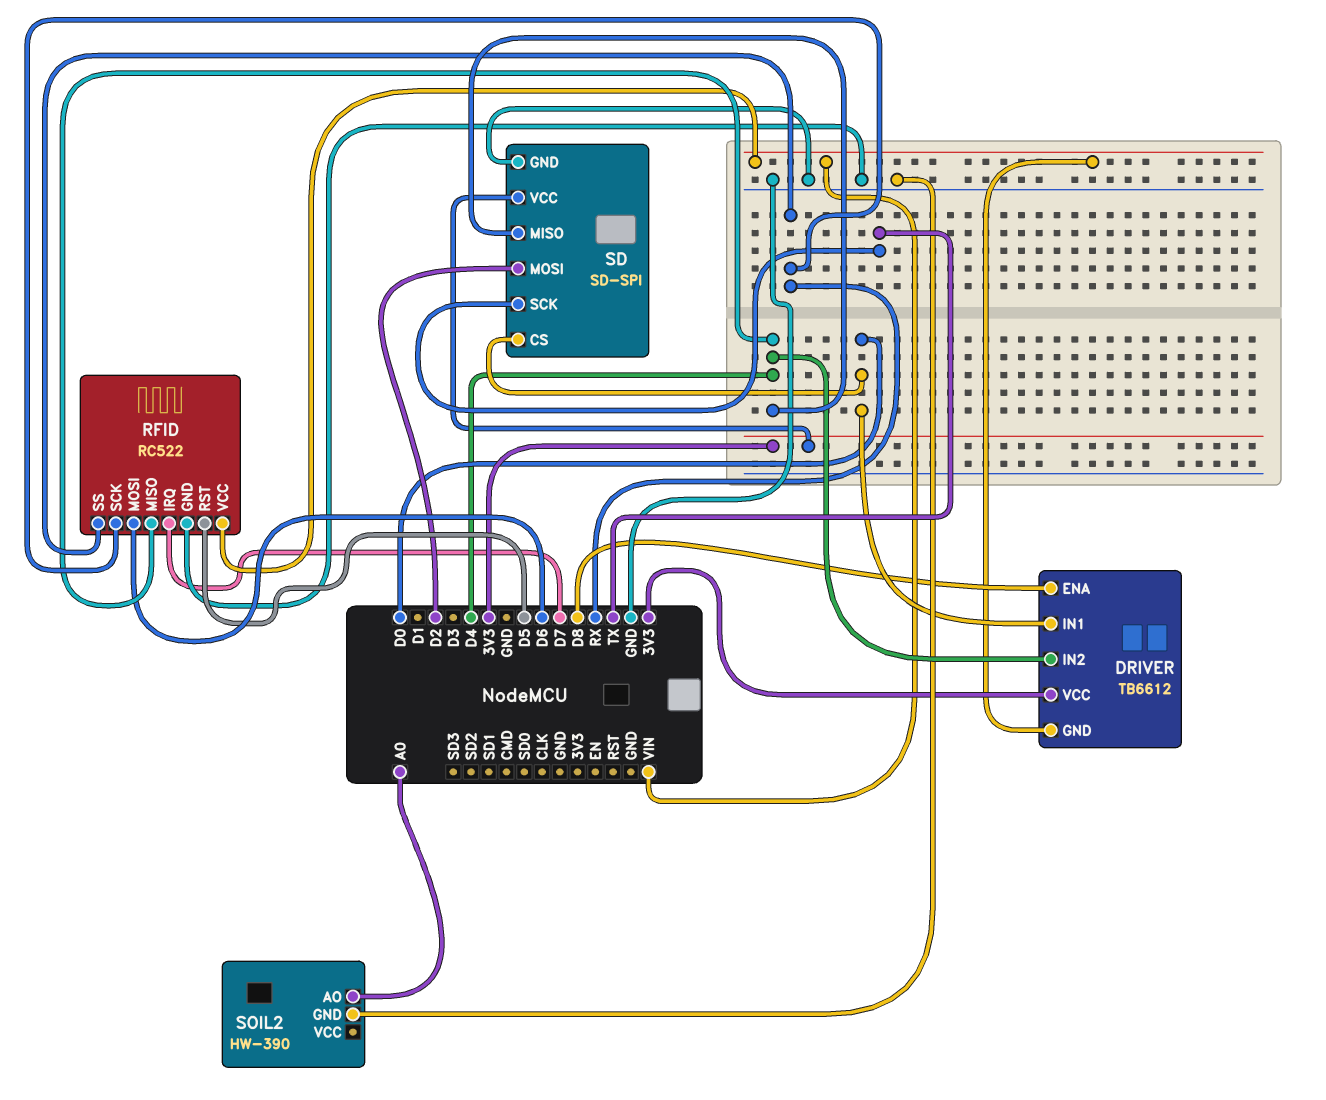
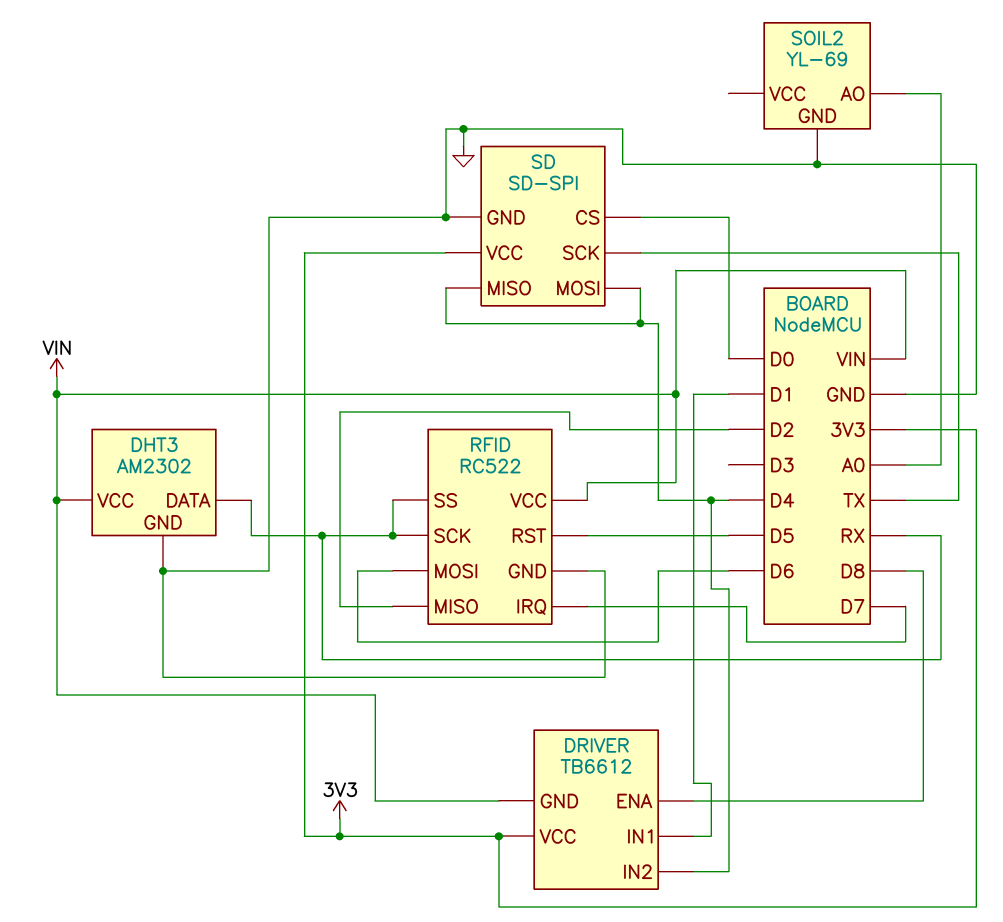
DHT3: none -> AM2302
DHT3 pin DATA: none -> RX
DHT3 pin GND: none -> GND
DHT3 pin VCC: none -> VIN
DRIVER pin IN1: D0 -> D1
RFID pin MISO: D4 -> D2
SD pin MOSI: D2 -> D4
SOIL2: HW-390 -> YL-69

